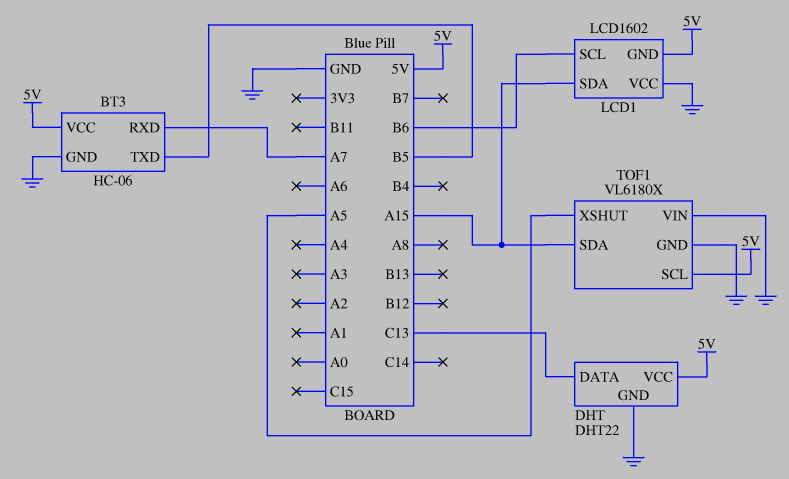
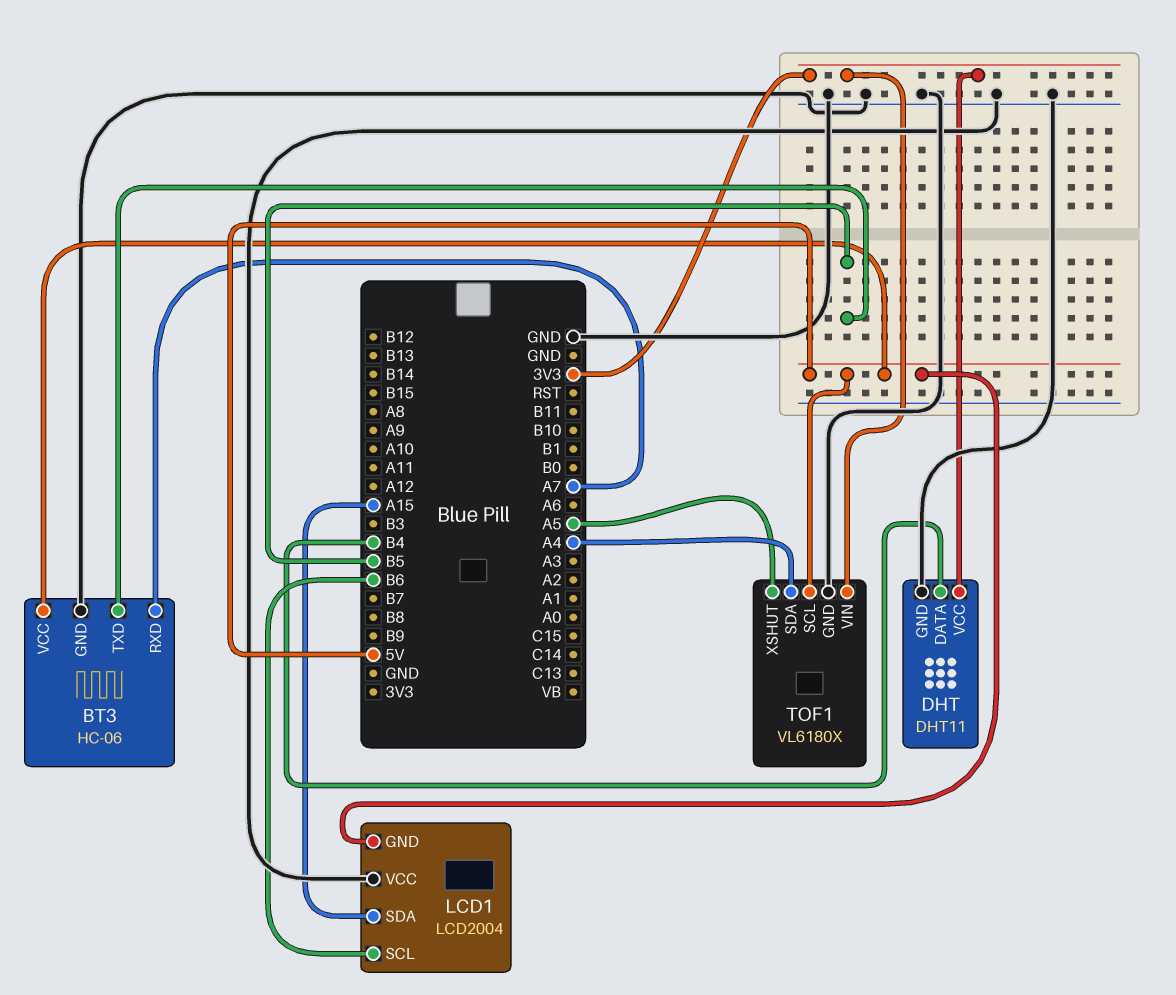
DHT: DHT22 -> DHT11
DHT pin DATA: C13 -> B4
DHT pin VCC: 5V -> 3V3
LCD1: LCD1602 -> LCD2004
TOF1 pin SDA: A15 -> A4
TOF1 pin VIN: GND -> 3V3

